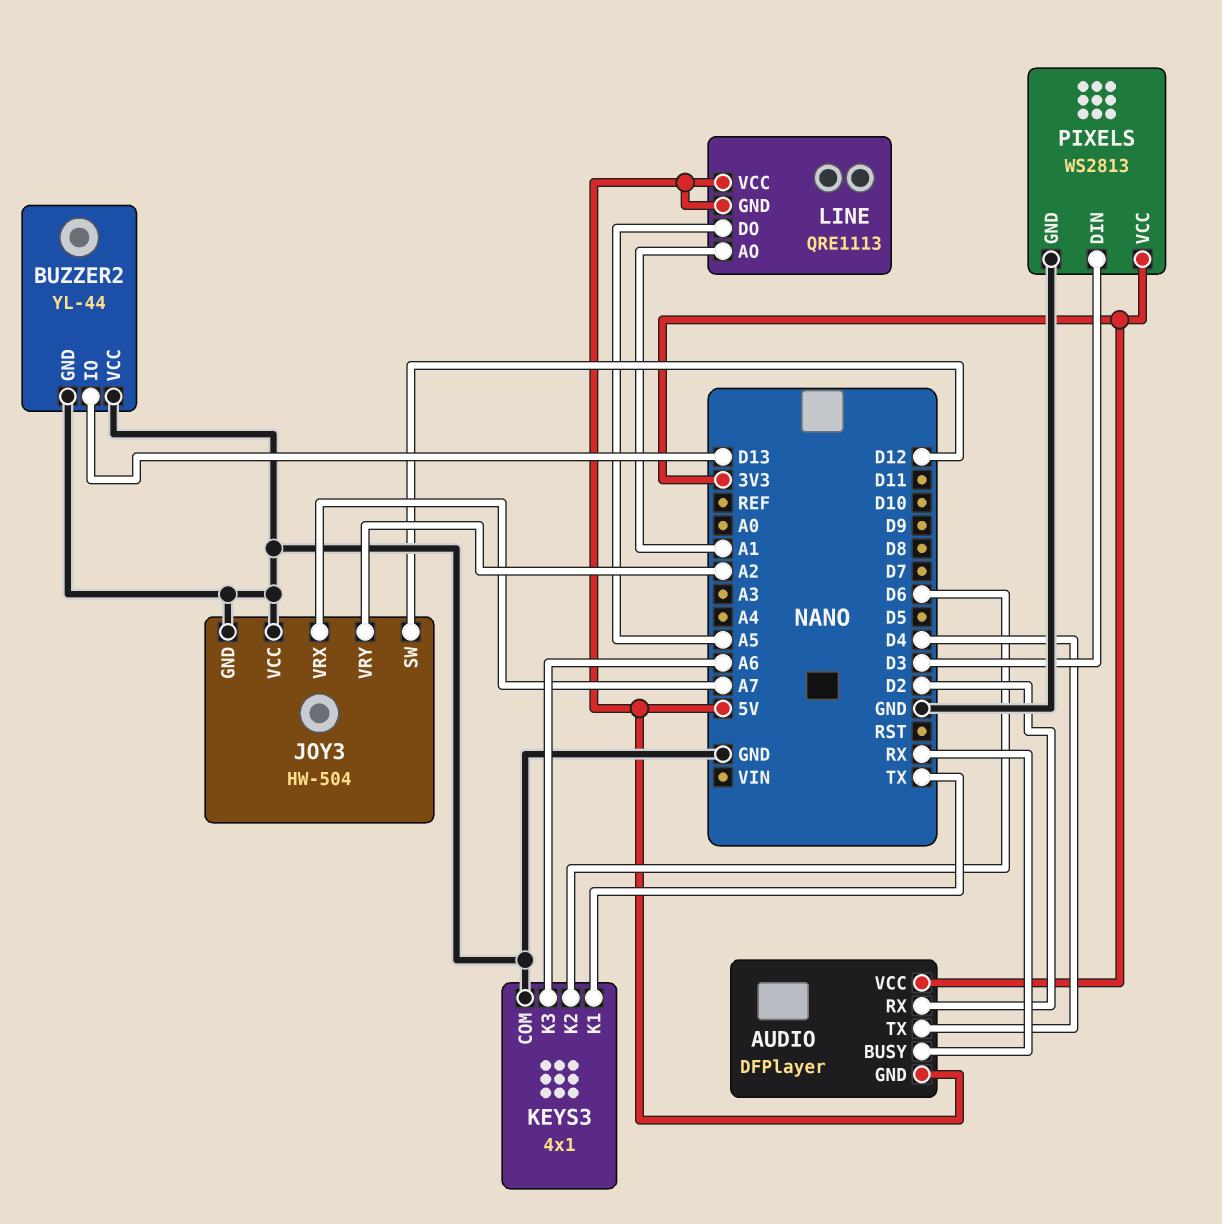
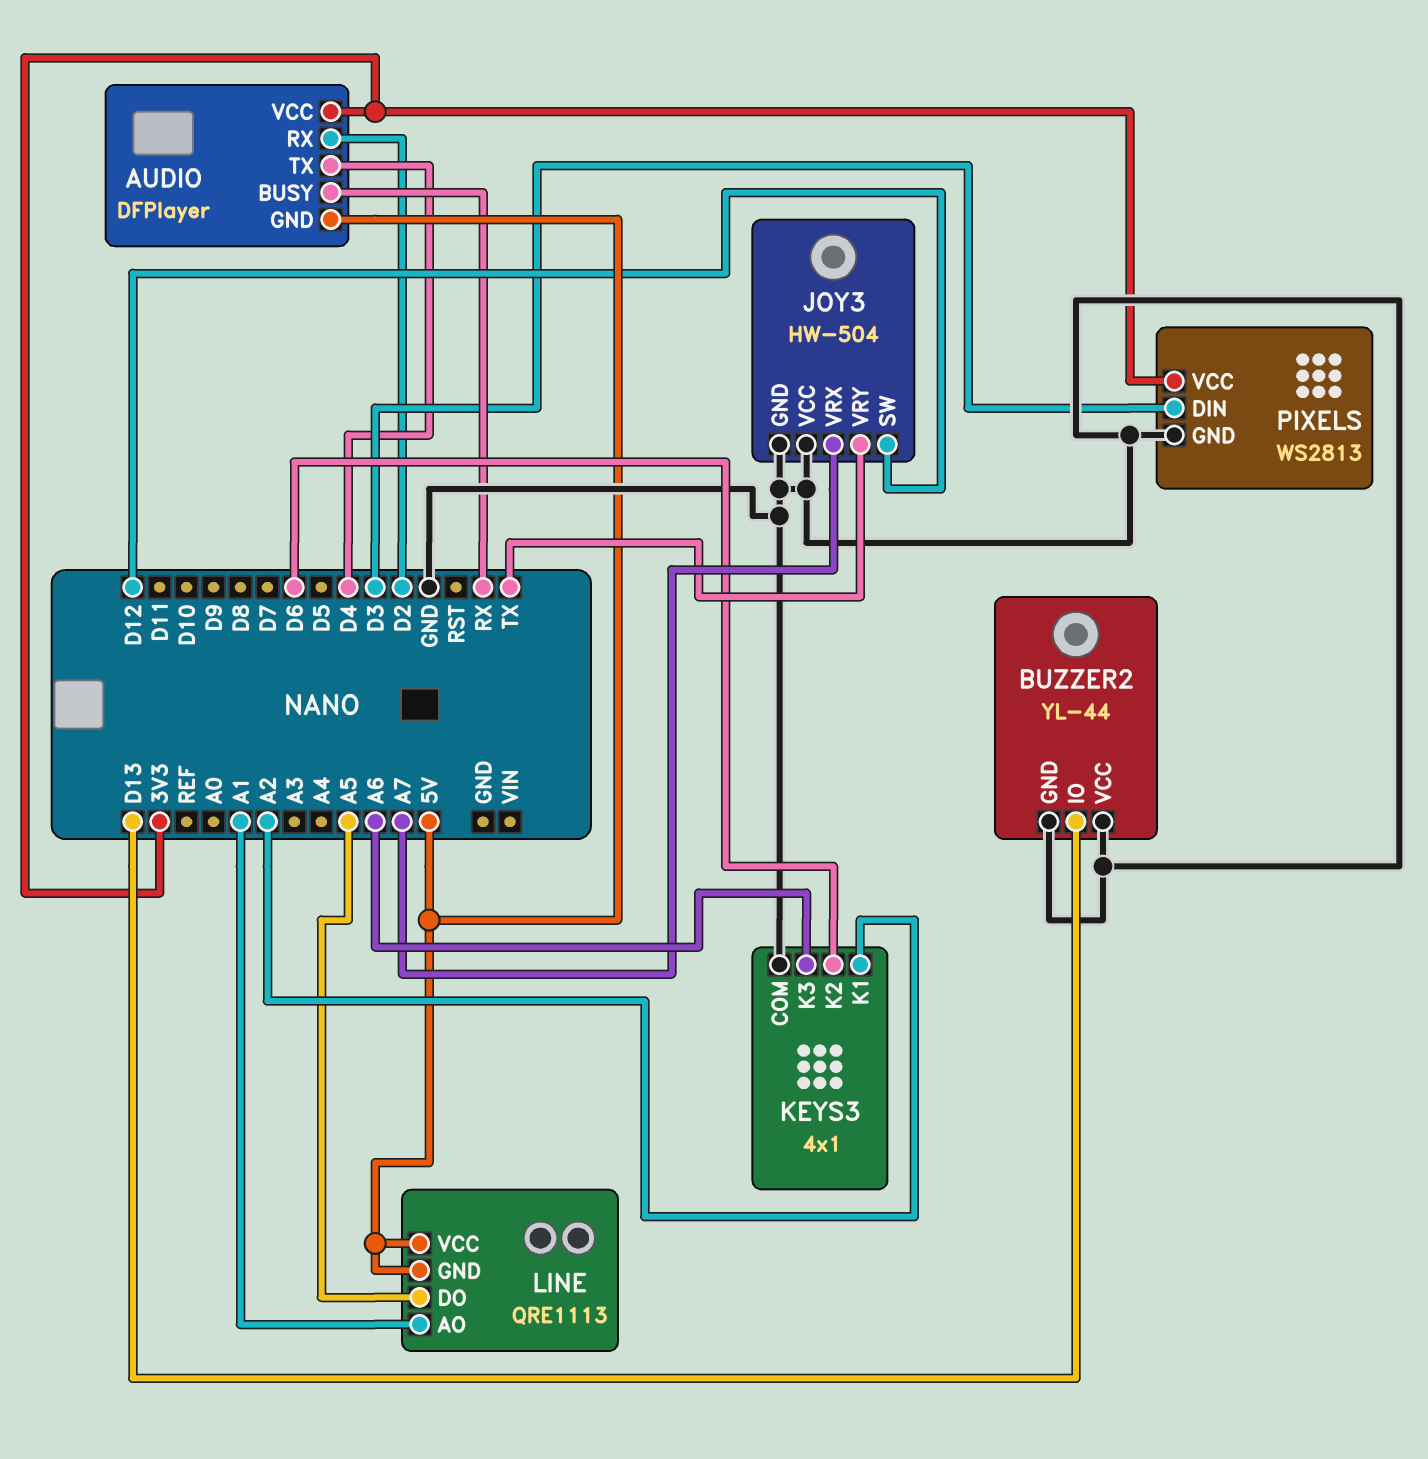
JOY3 pin VRY: A2 -> TX
KEYS3 pin K1: TX -> A2

